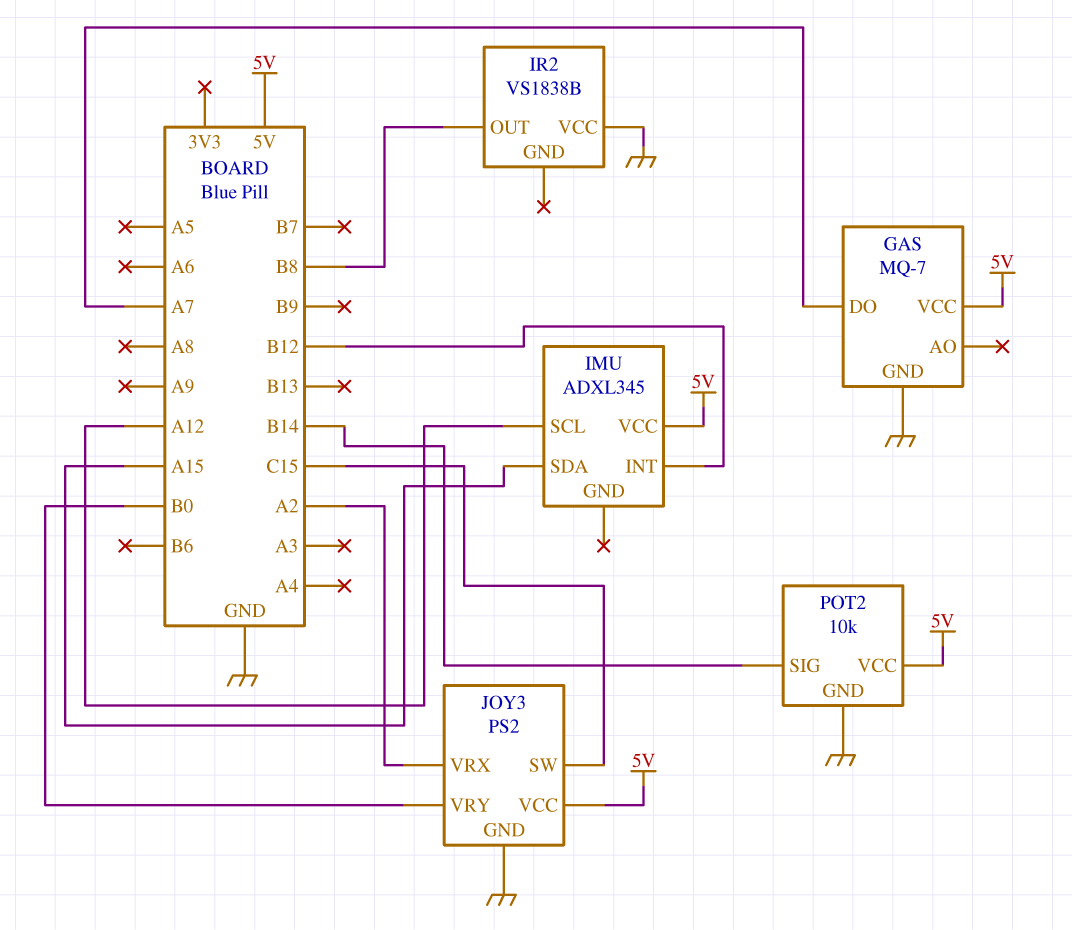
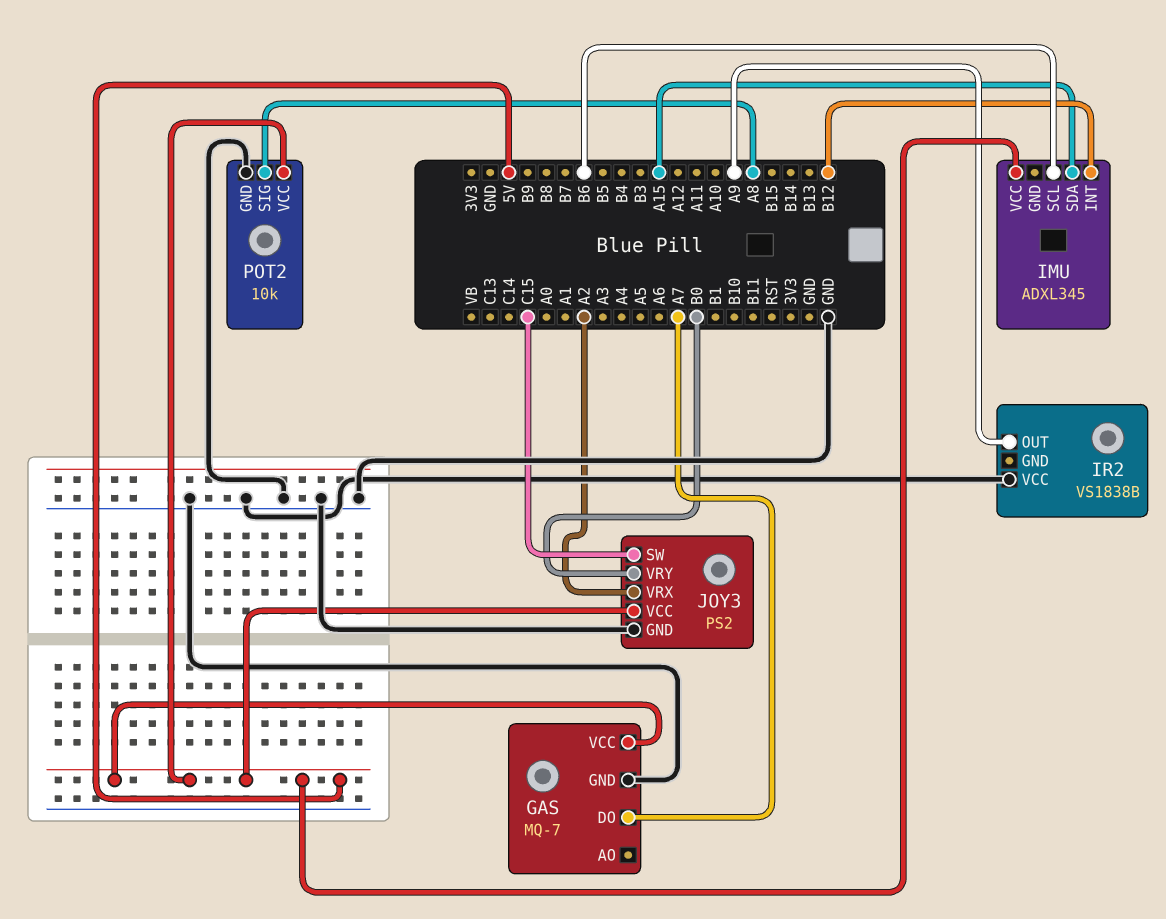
IMU pin SCL: A12 -> B6
IR2 pin OUT: B8 -> A9
POT2 pin SIG: B14 -> A8

